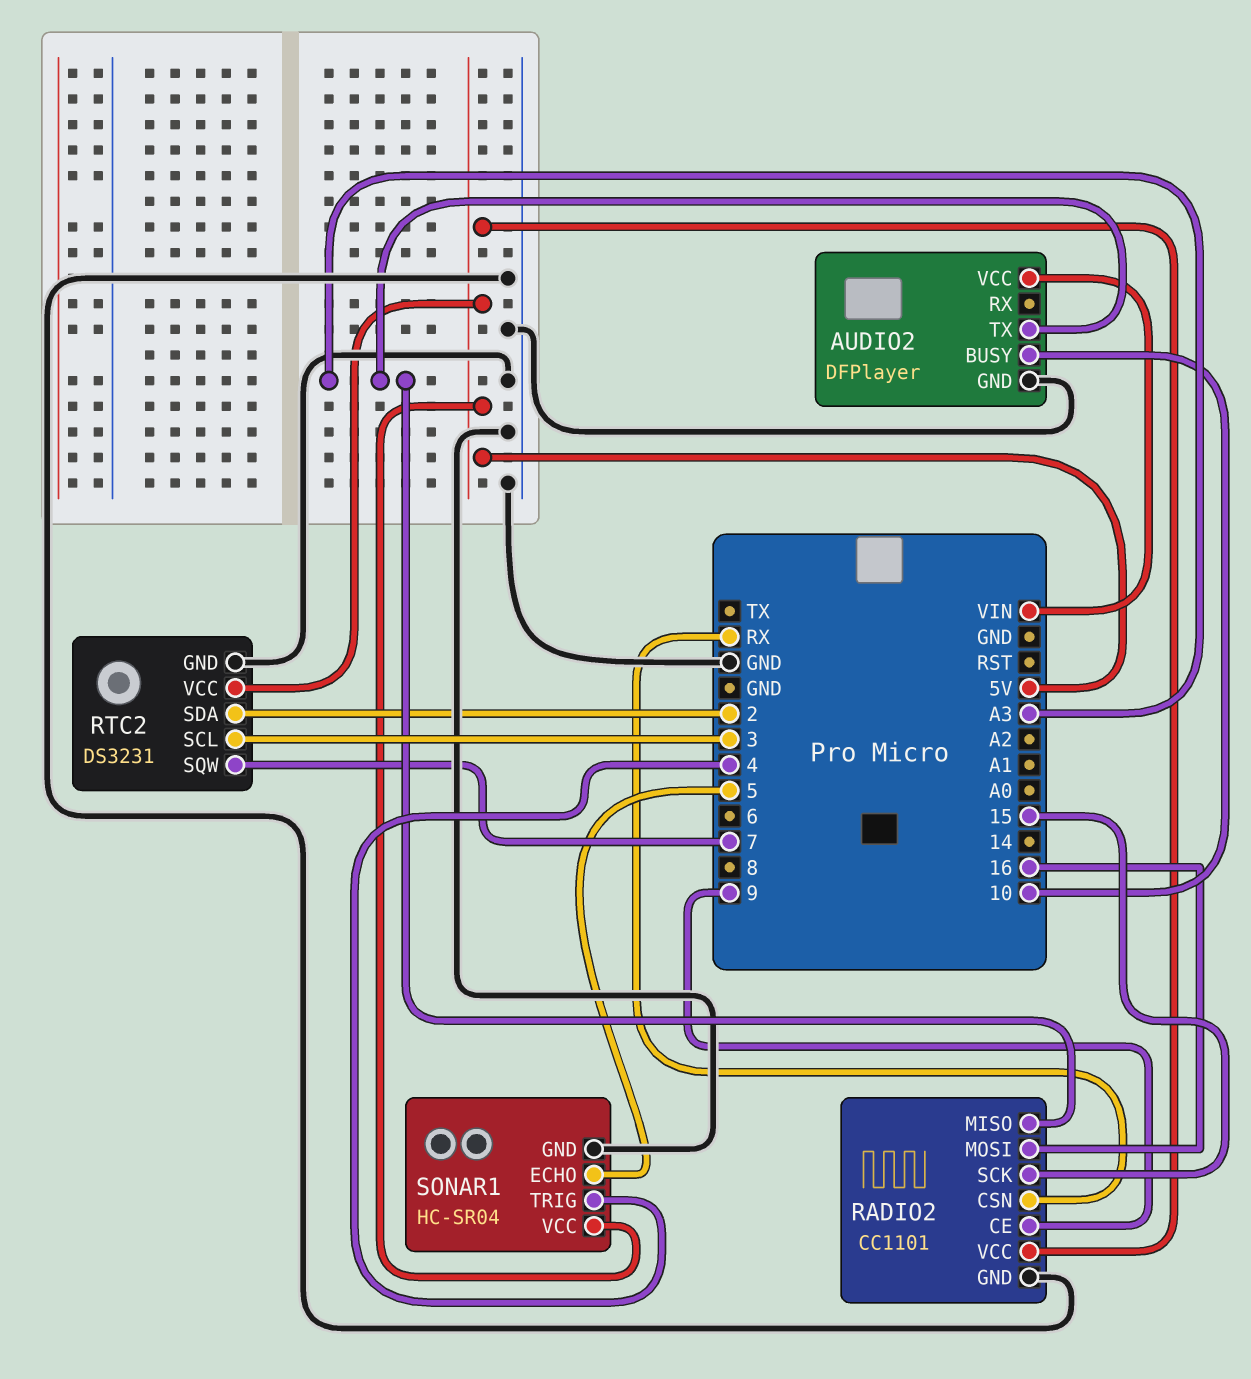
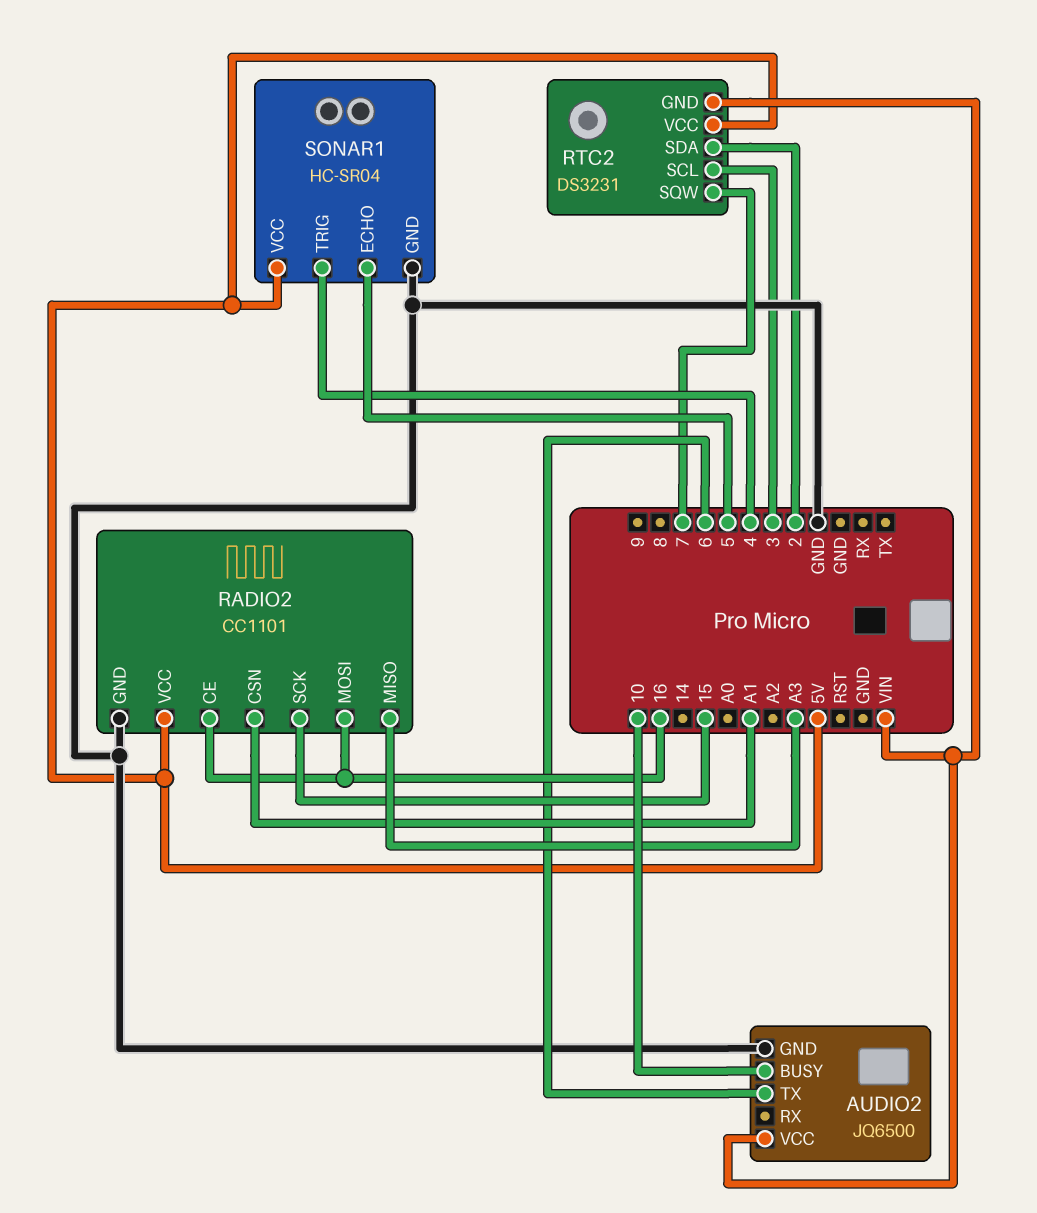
AUDIO2: DFPlayer -> JQ6500
AUDIO2 pin TX: A3 -> 6
RADIO2 pin CE: 9 -> 16
RADIO2 pin CSN: RX -> A1
RTC2 pin GND: GND -> VIN

